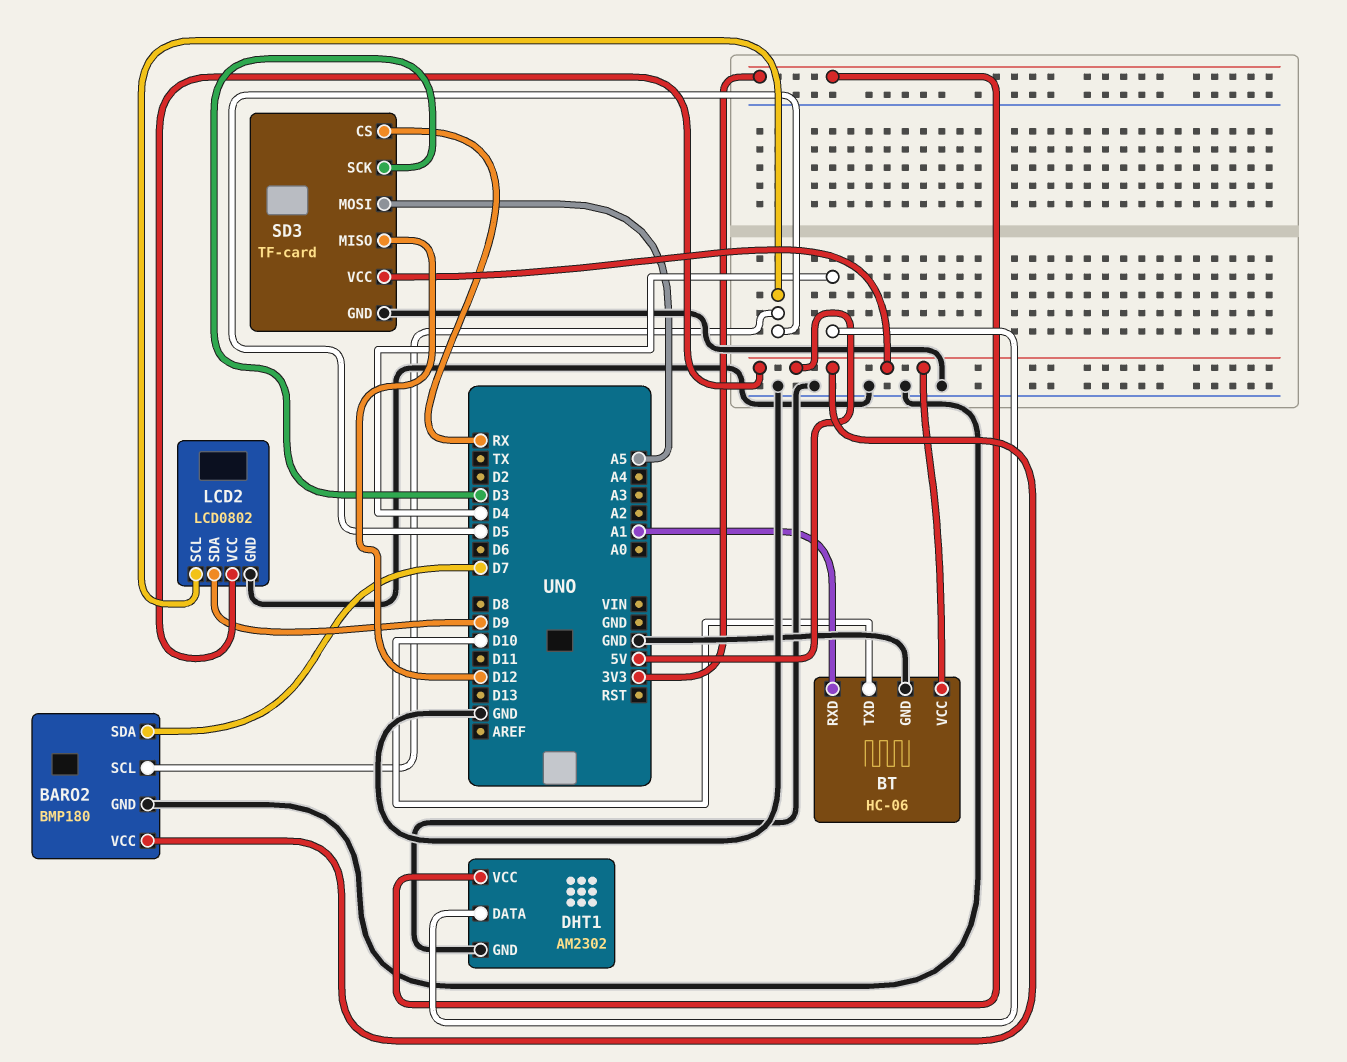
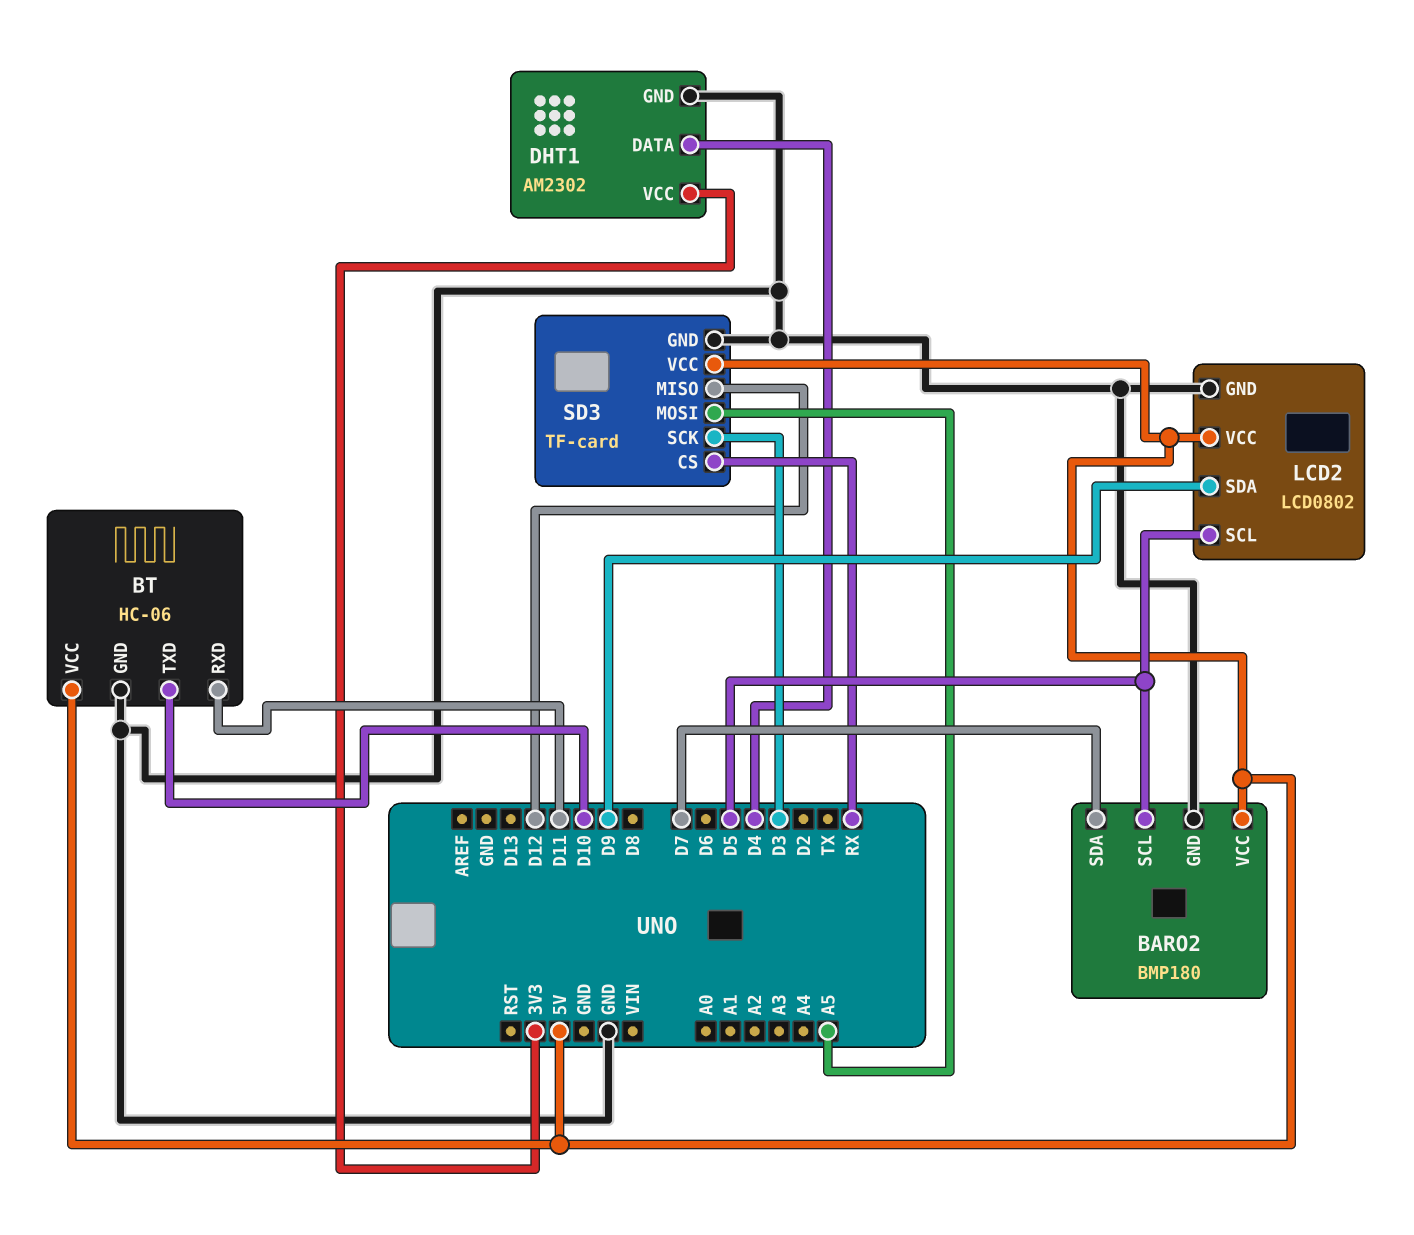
BT pin RXD: A1 -> D11

